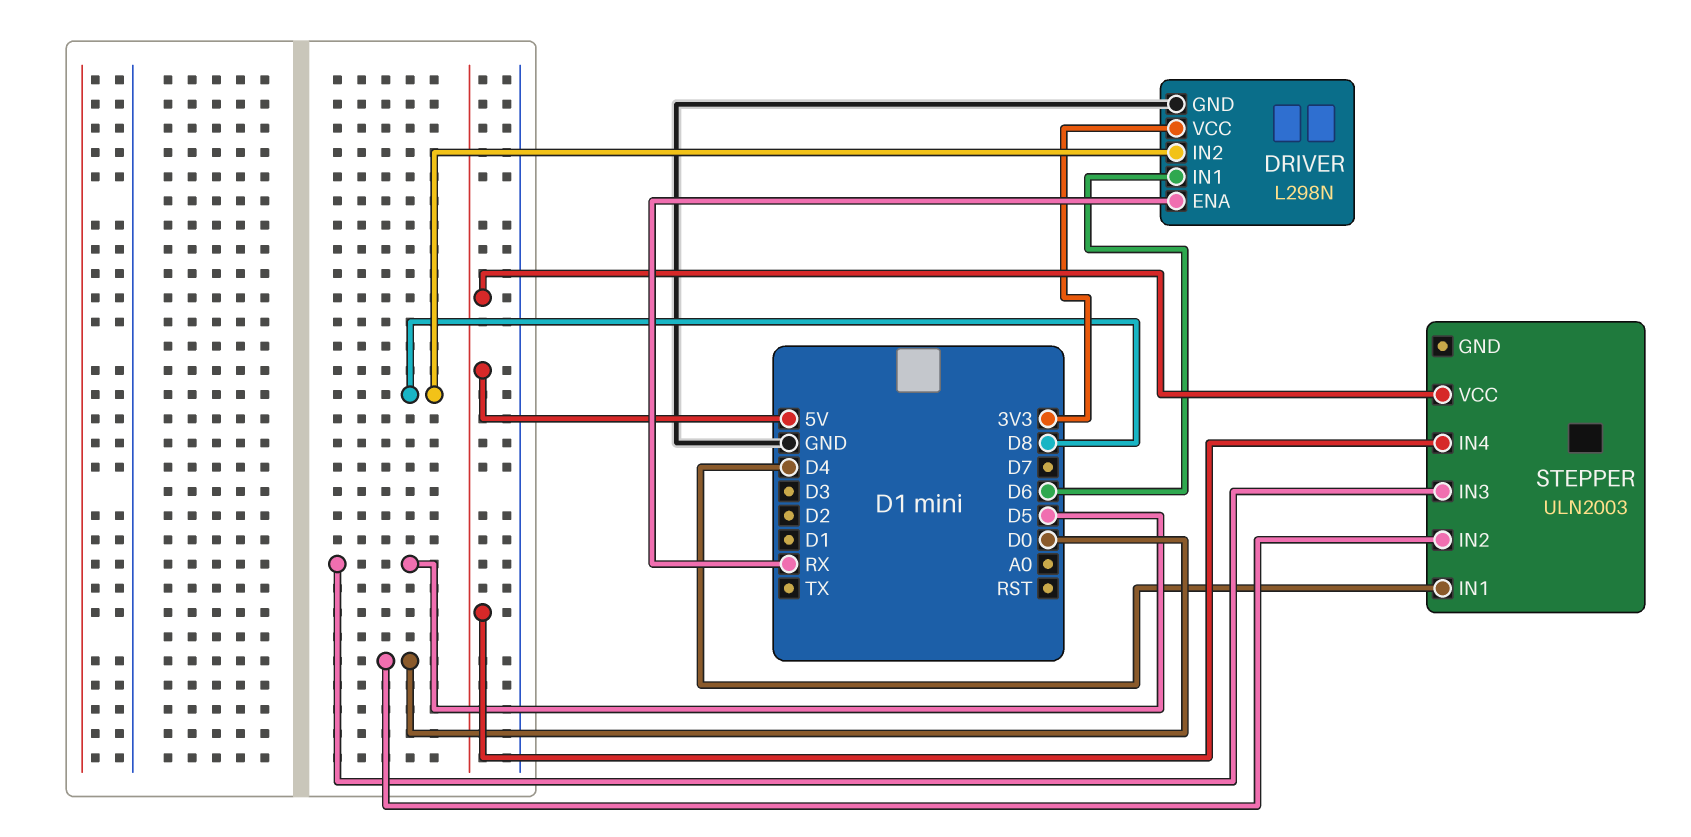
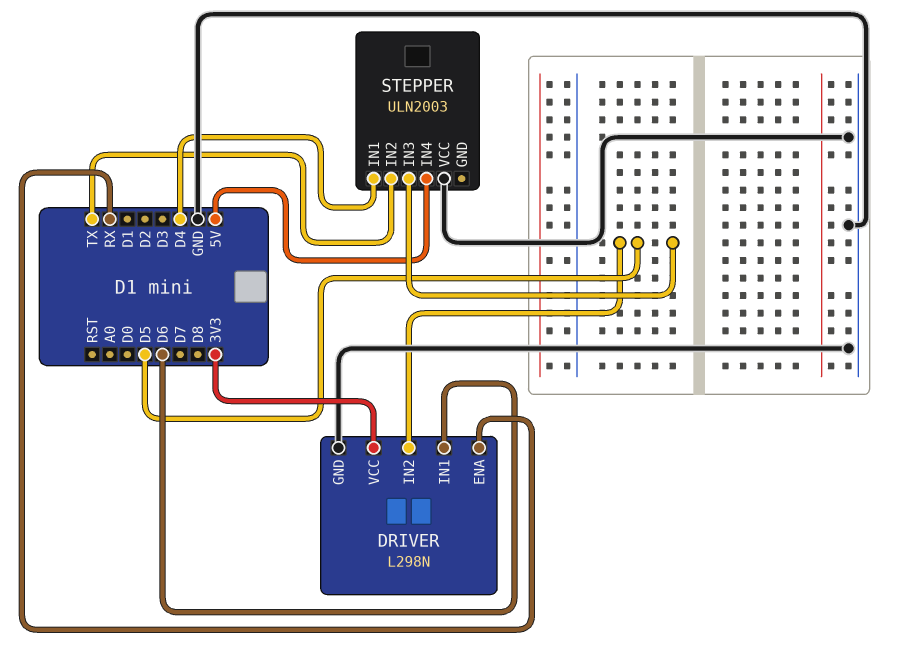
DRIVER pin IN2: D8 -> D5
STEPPER pin IN2: D0 -> TX
STEPPER pin VCC: 5V -> GND

